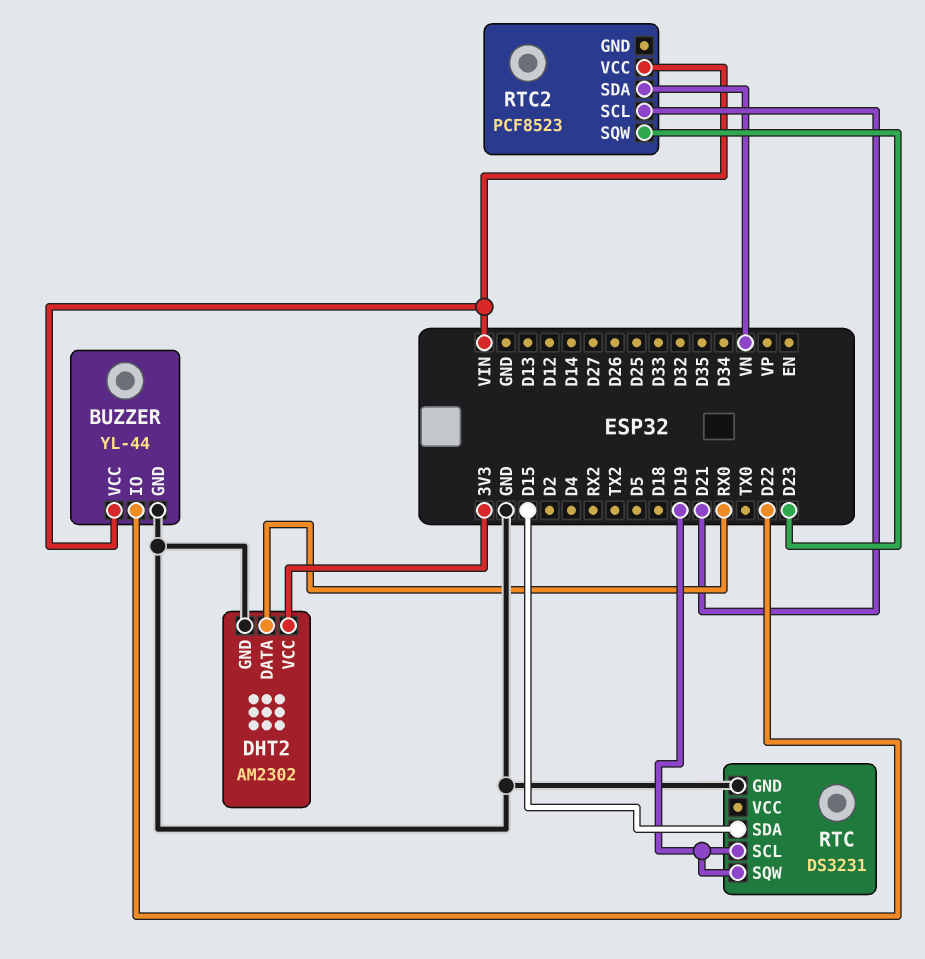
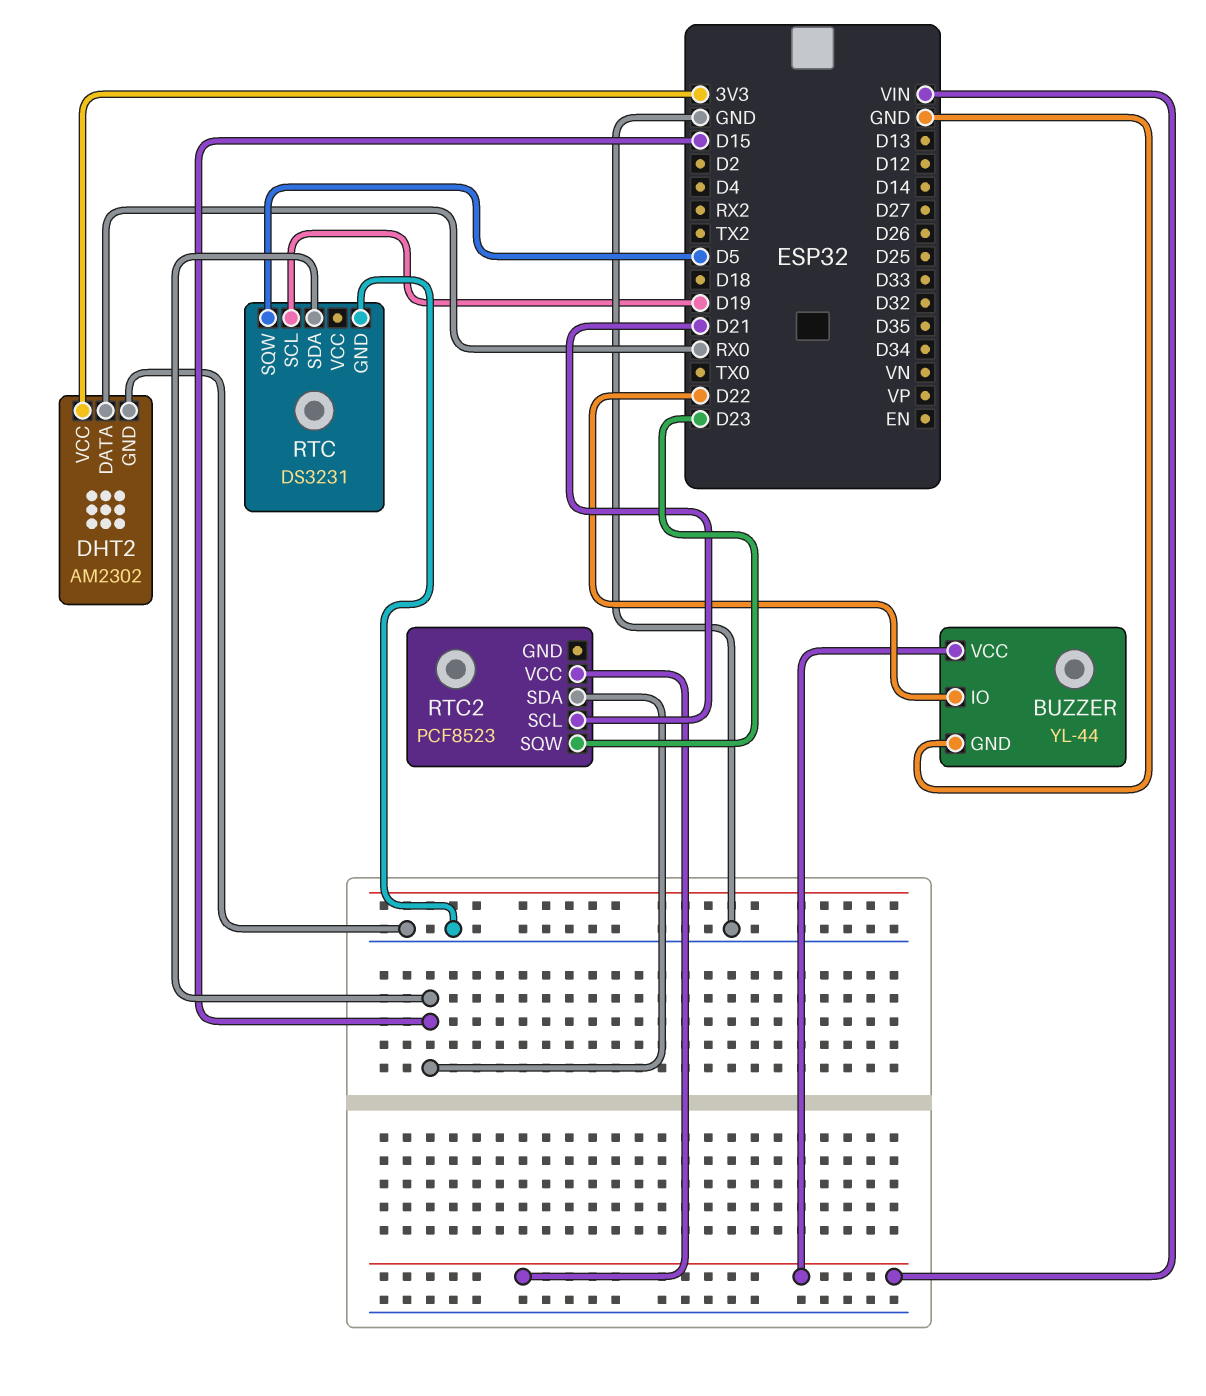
RTC pin SQW: D19 -> D5
RTC2 pin SDA: VN -> D15

